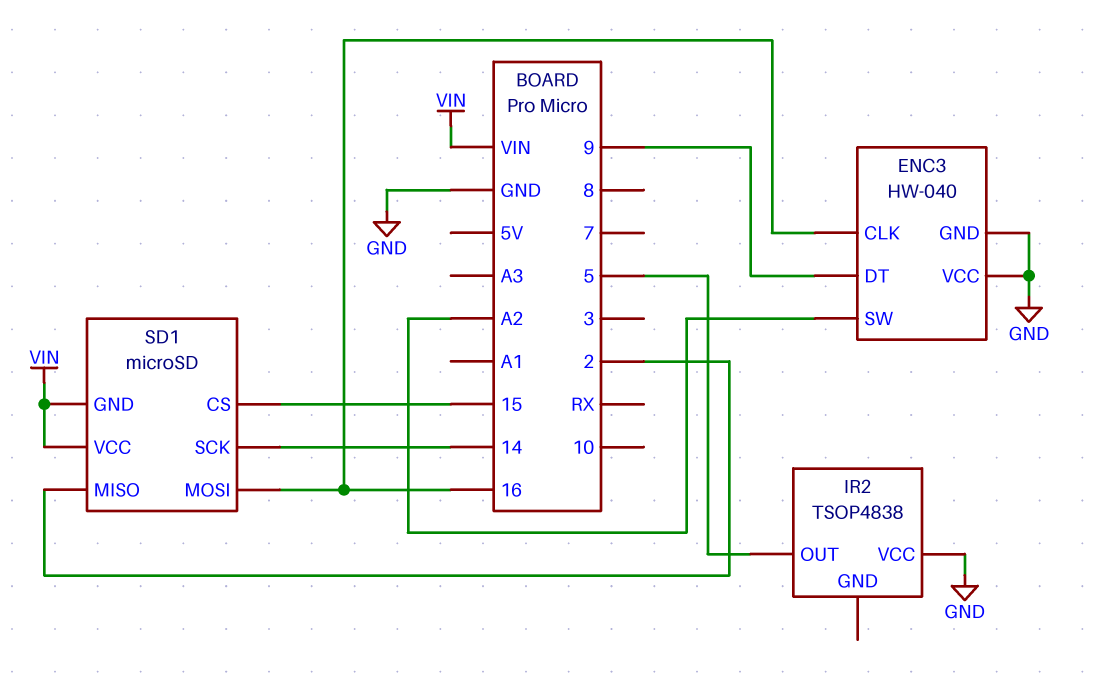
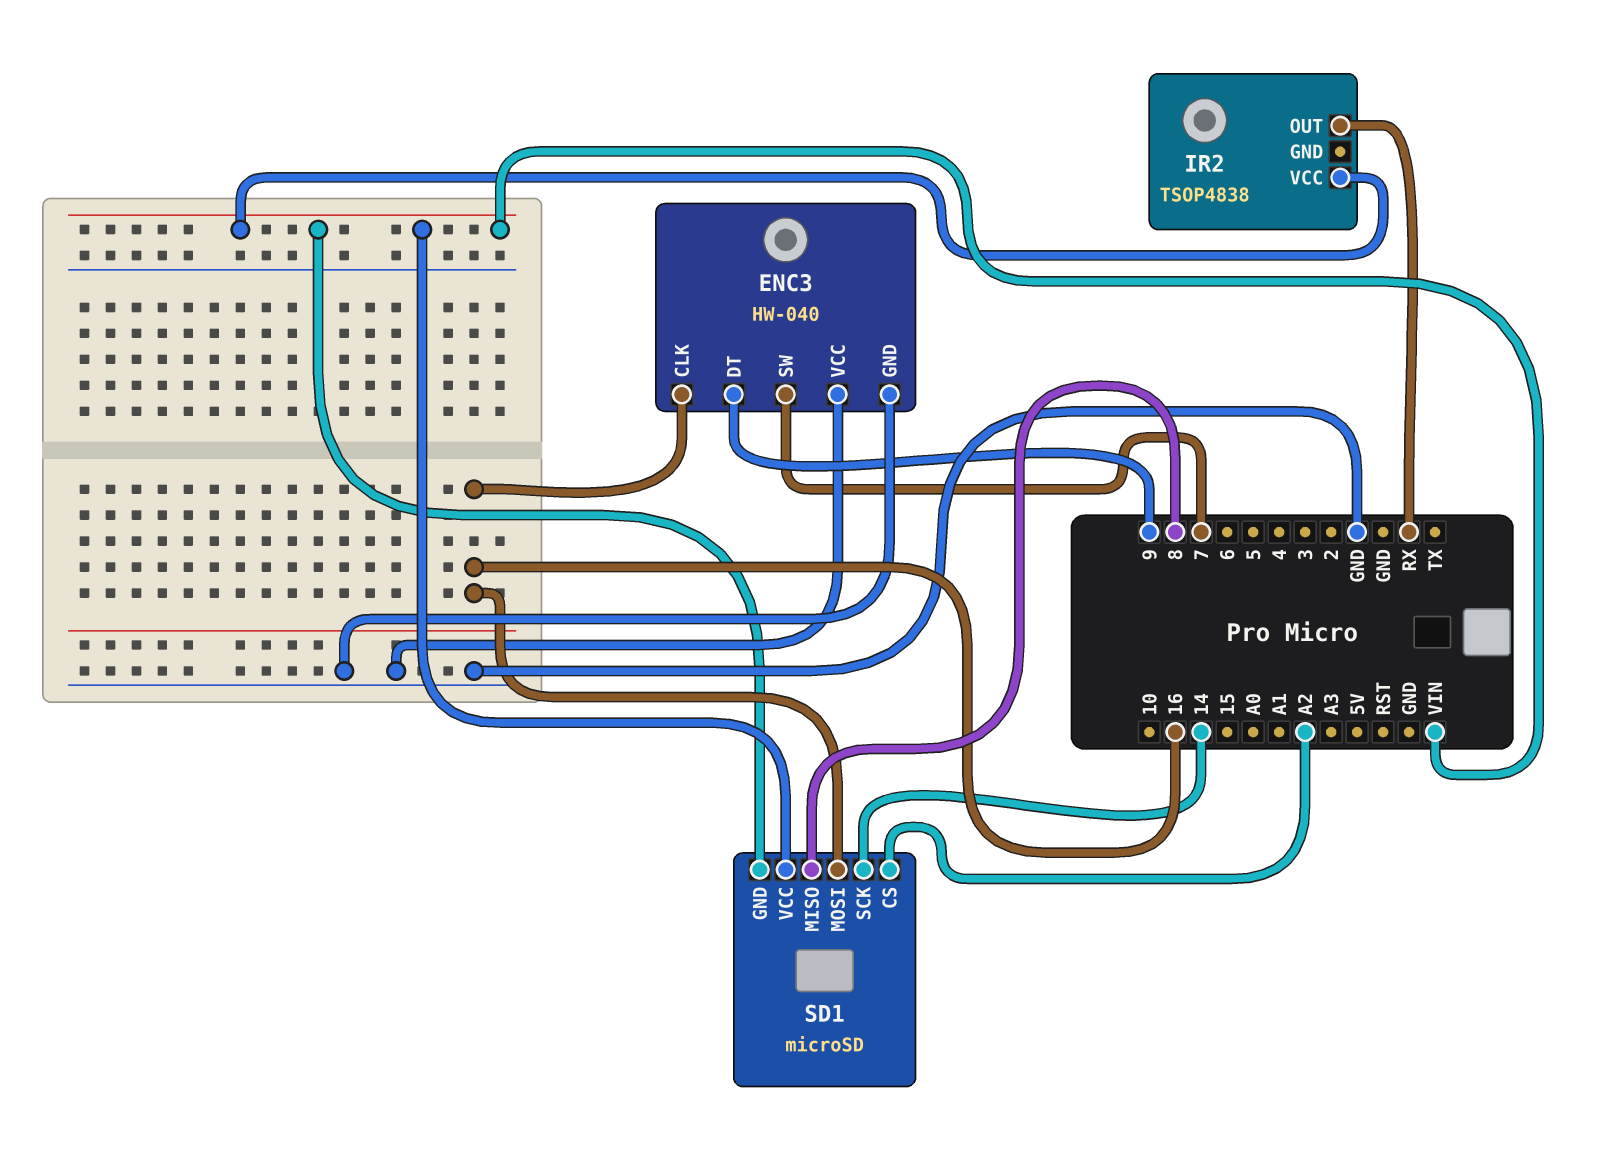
ENC3 pin SW: A2 -> 7
IR2 pin OUT: 5 -> RX
IR2 pin VCC: GND -> VIN
SD1 pin CS: 15 -> A2
SD1 pin MISO: 2 -> 8

